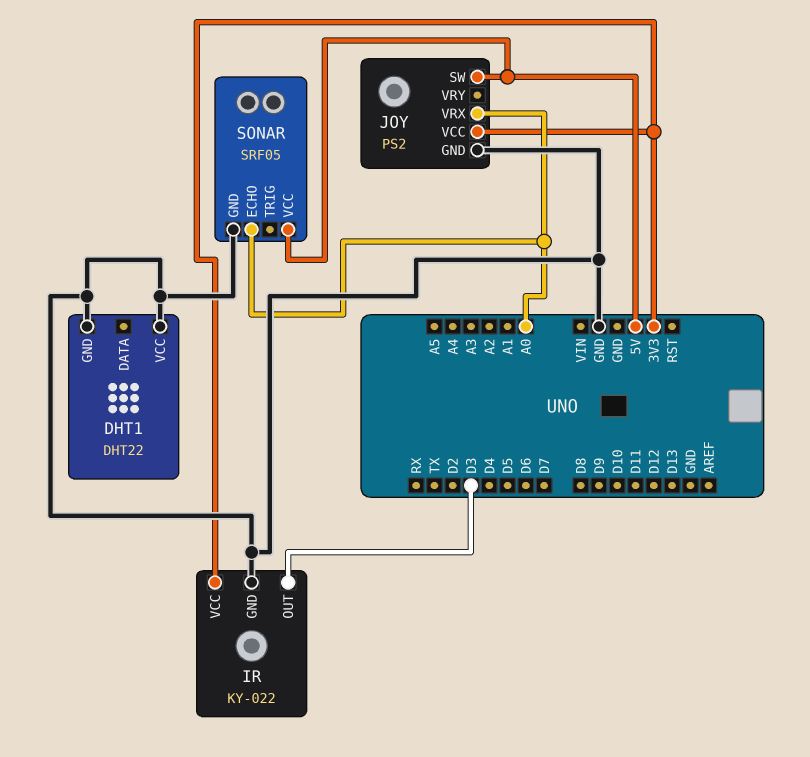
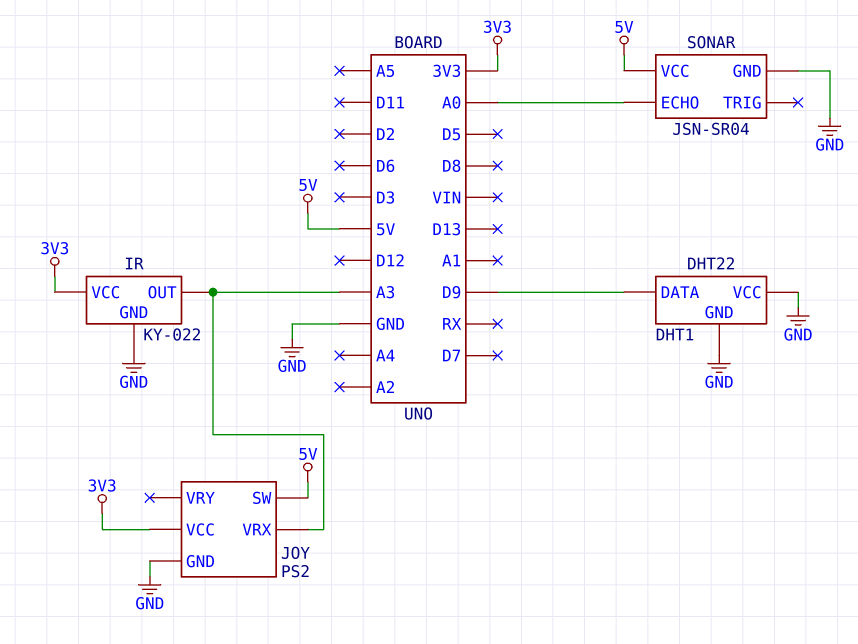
DHT1 pin DATA: none -> D9
IR pin OUT: D3 -> A3
JOY pin VRX: A0 -> A3
SONAR: SRF05 -> JSN-SR04

